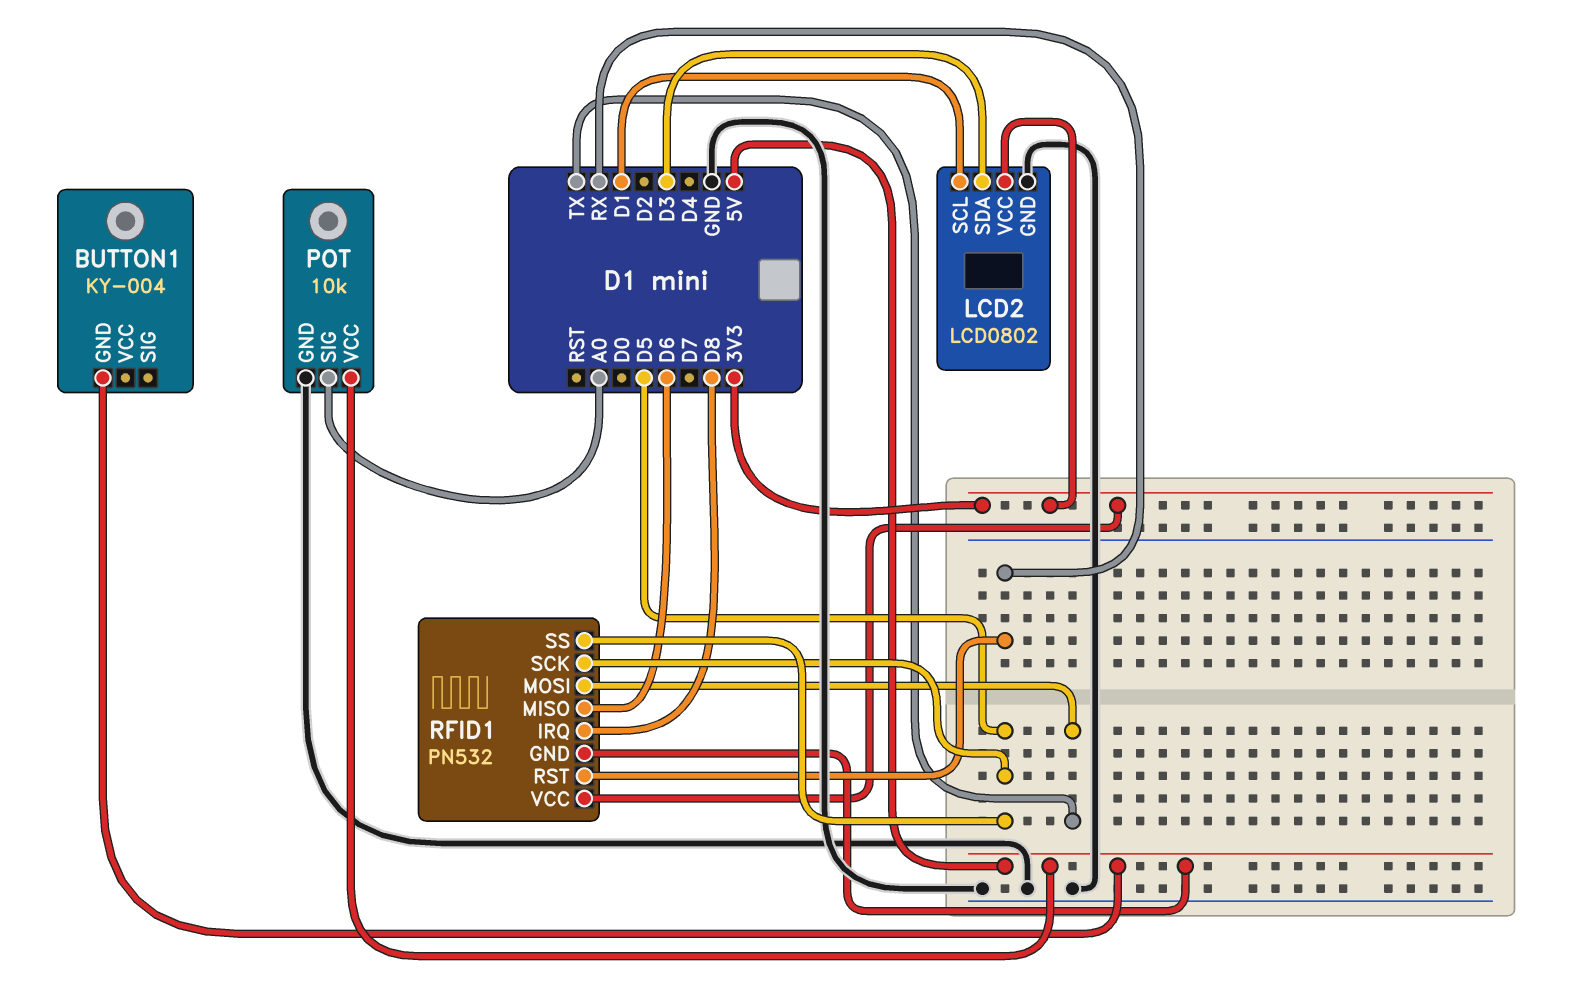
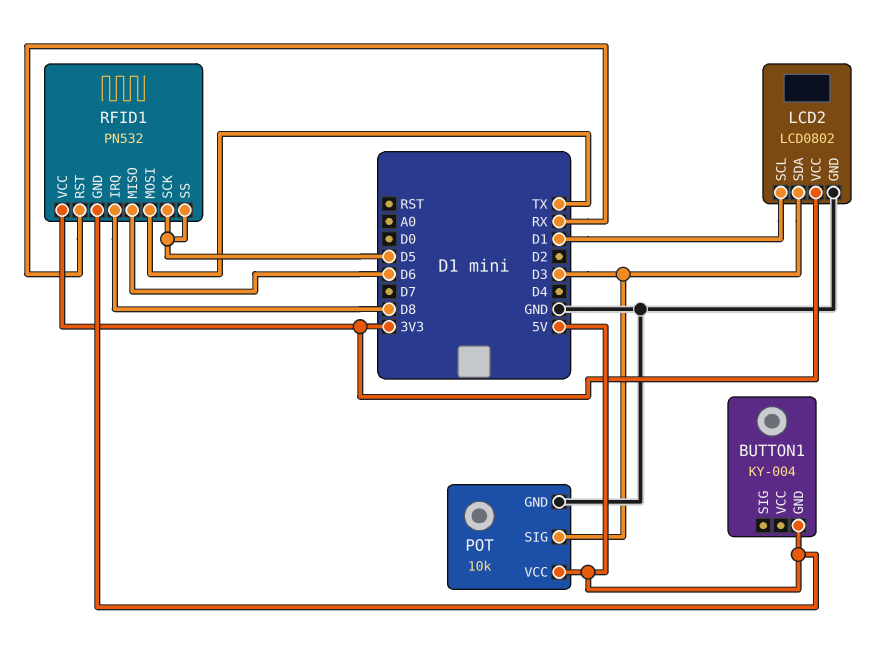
POT pin SIG: A0 -> D3

